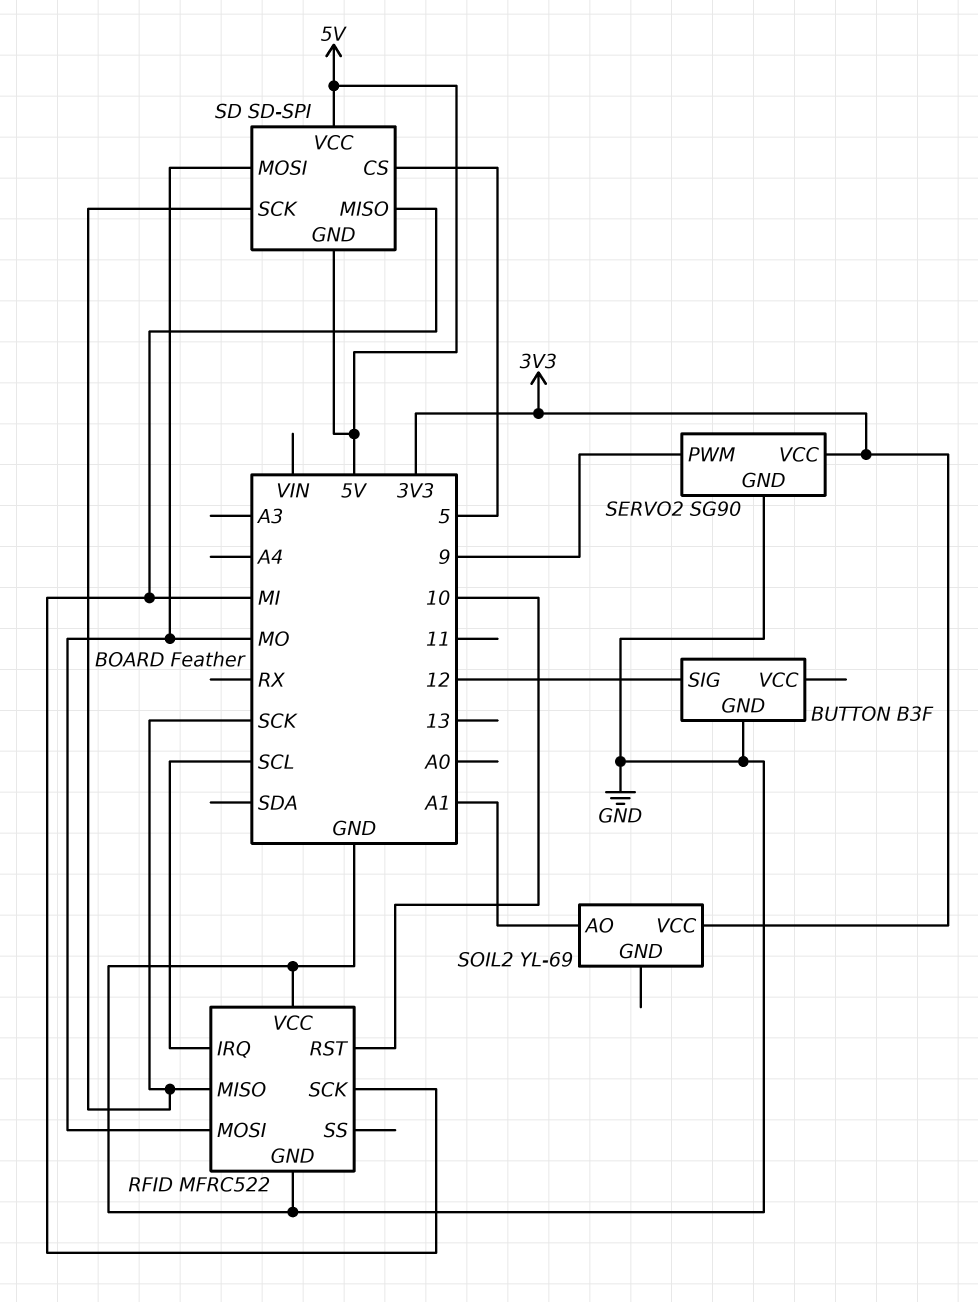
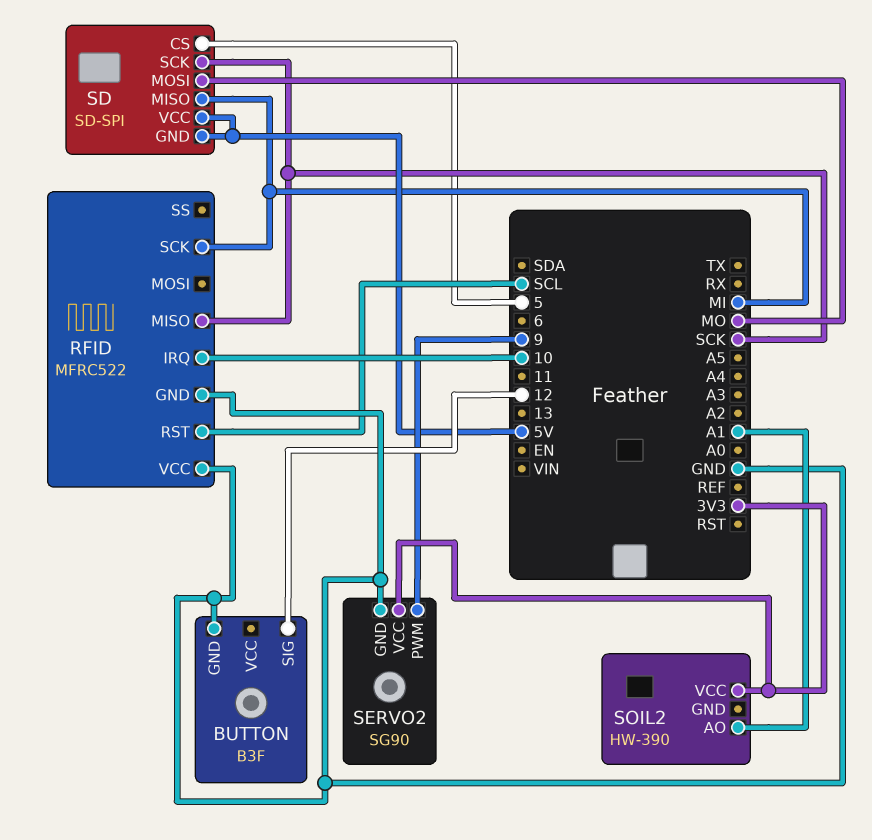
RFID pin IRQ: SCL -> 10
RFID pin MOSI: MO -> none
RFID pin RST: 10 -> SCL
SOIL2: YL-69 -> HW-390

